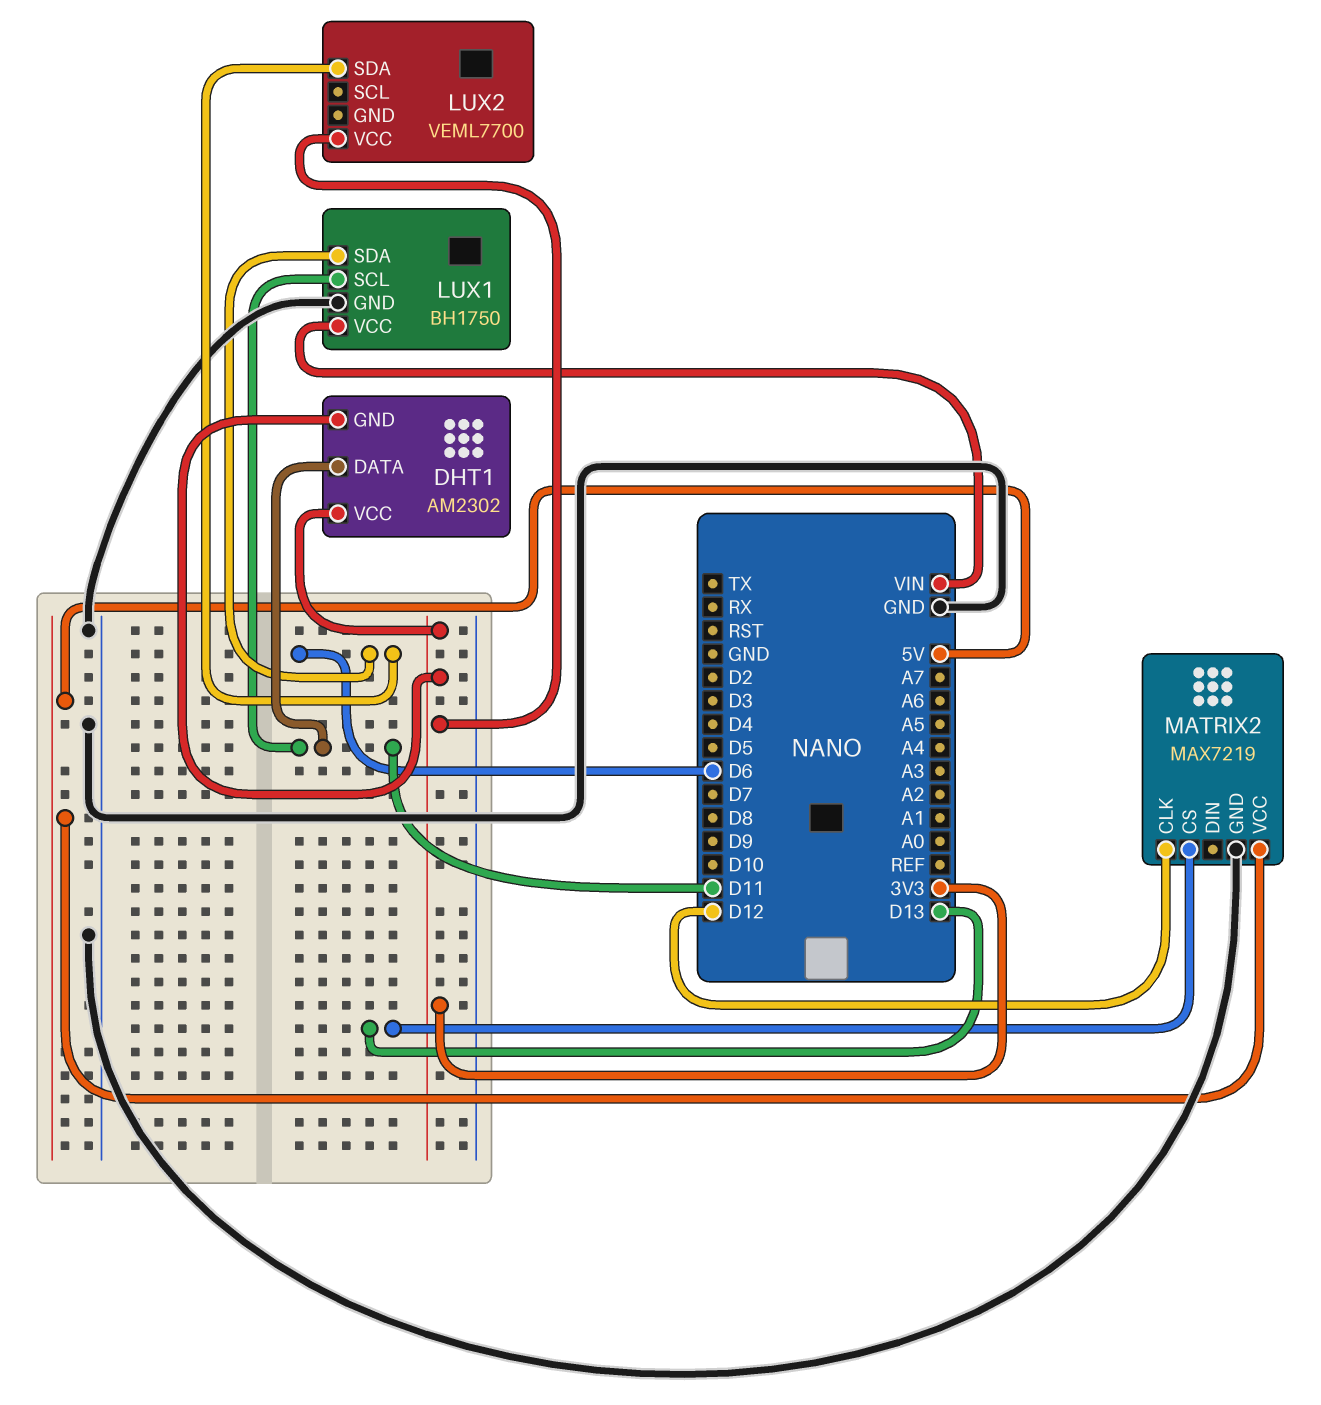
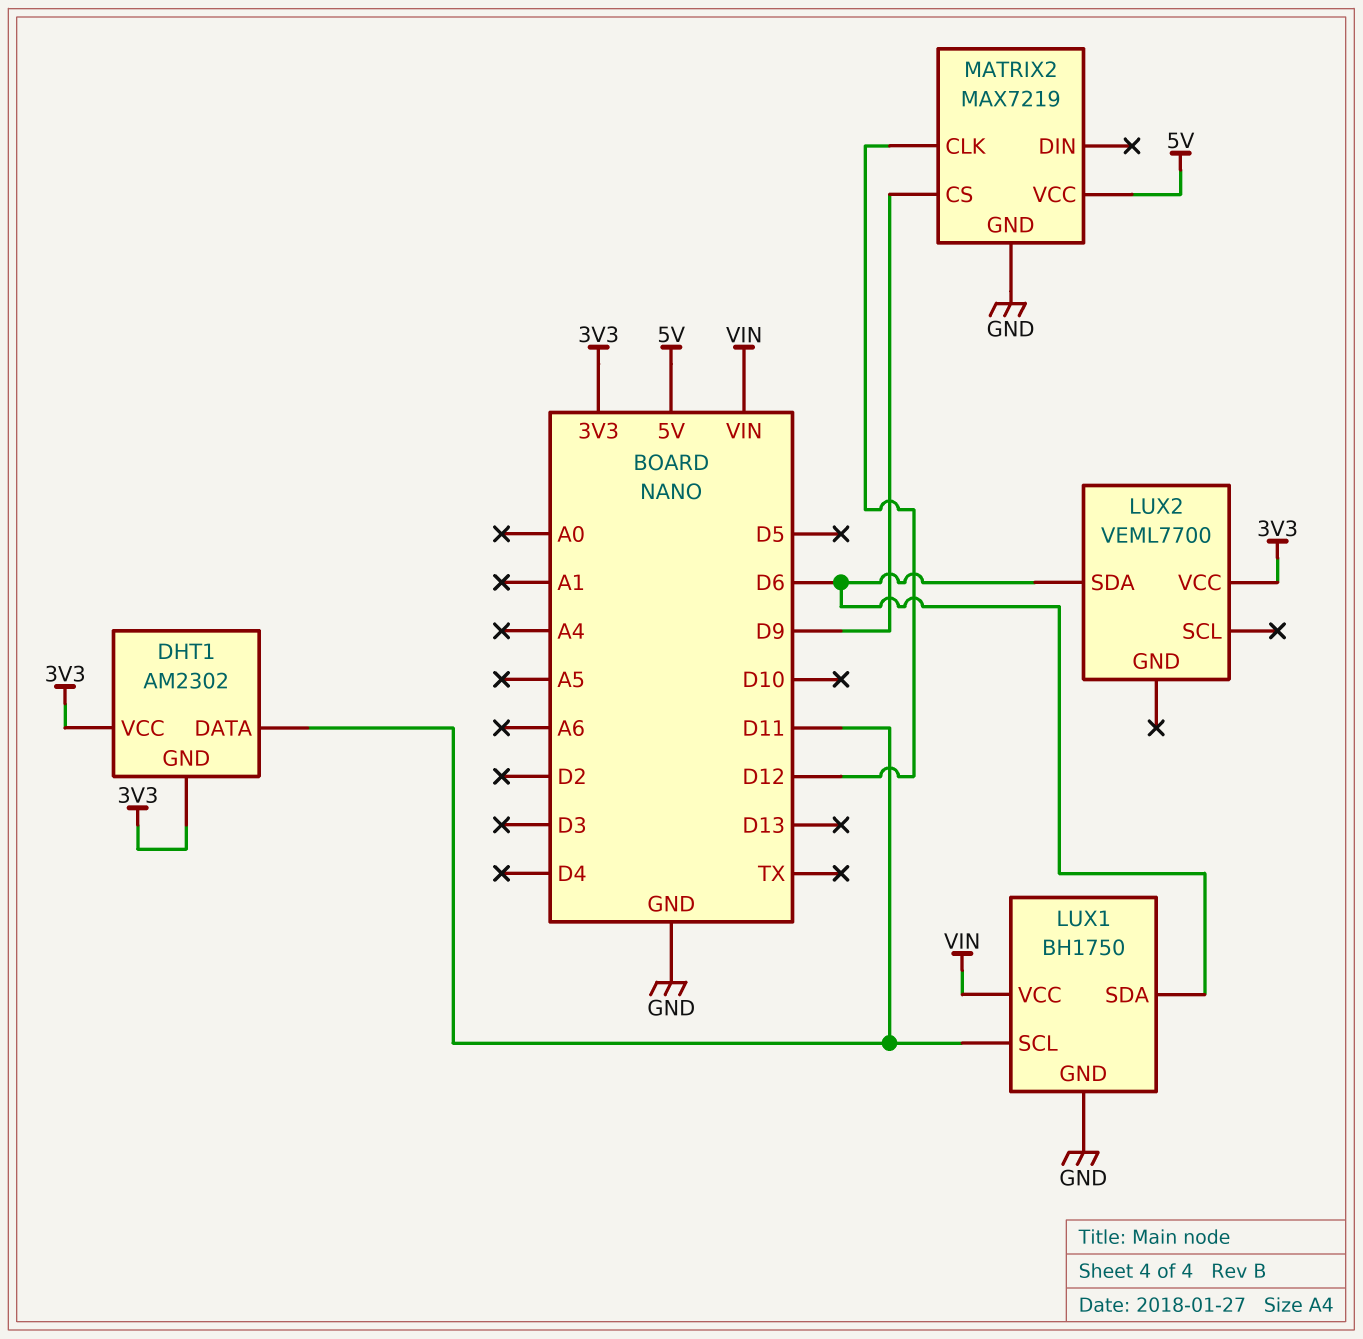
MATRIX2 pin CS: D13 -> D9

